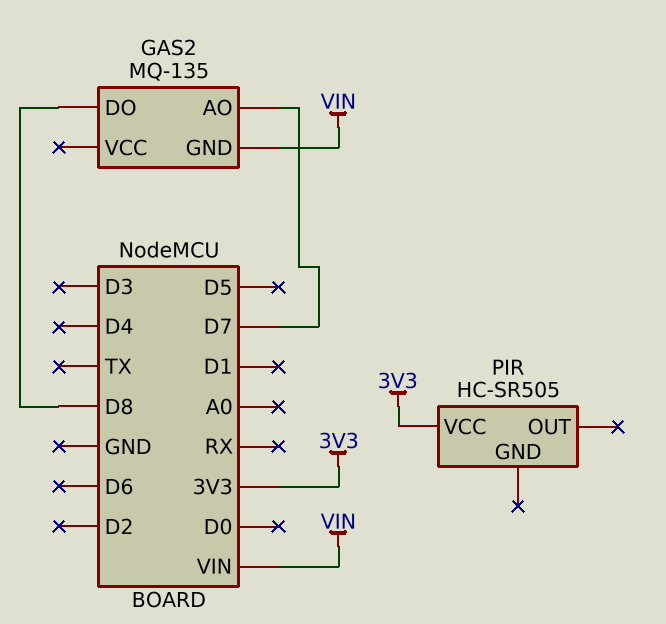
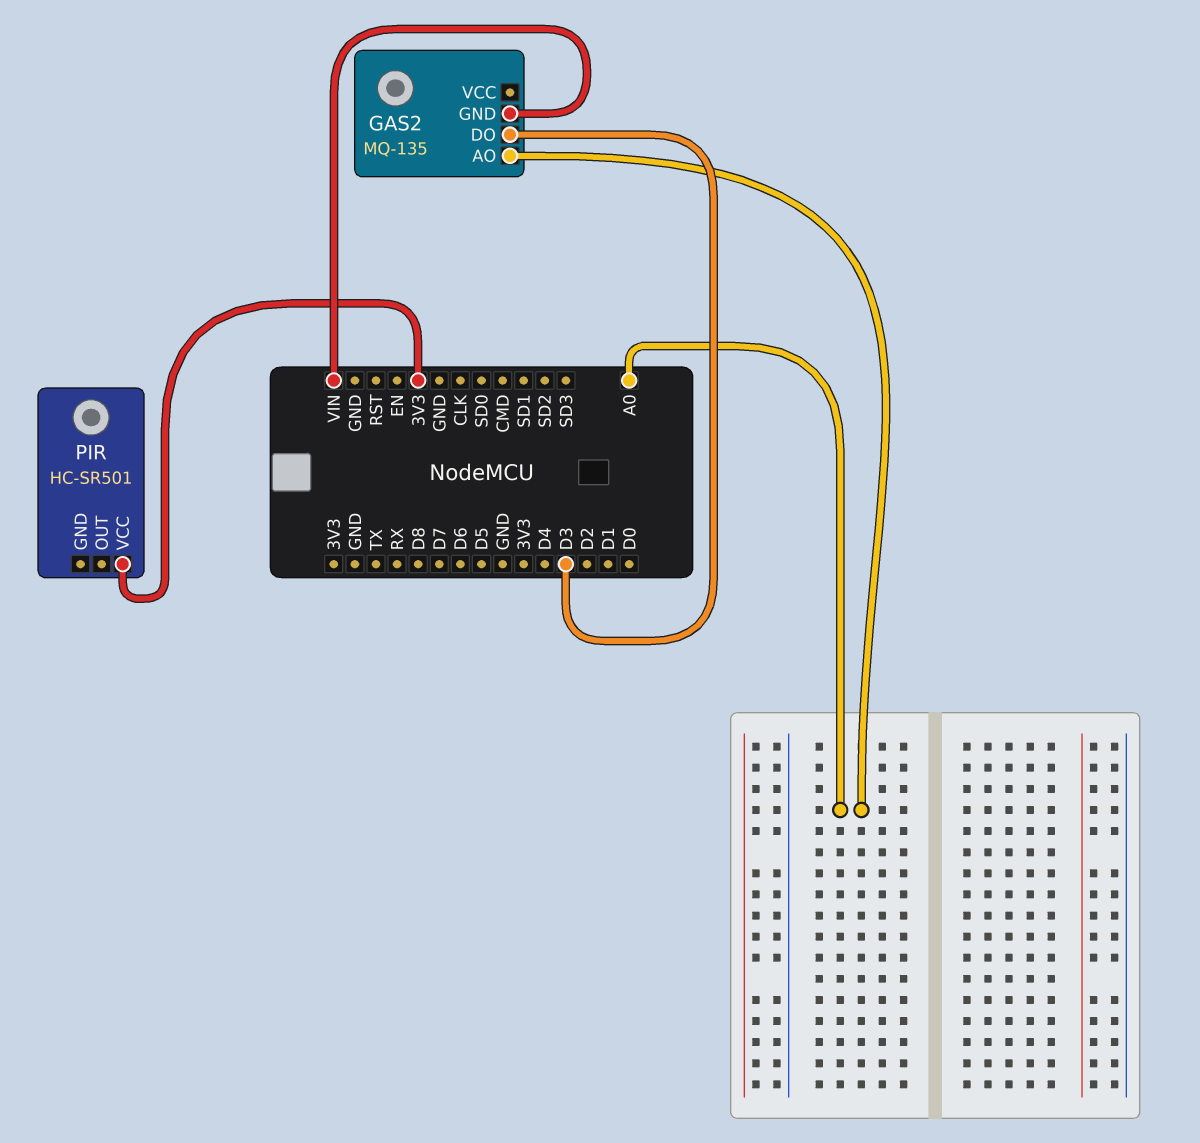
GAS2 pin AO: D7 -> A0
GAS2 pin DO: D8 -> D3
PIR: HC-SR505 -> HC-SR501

